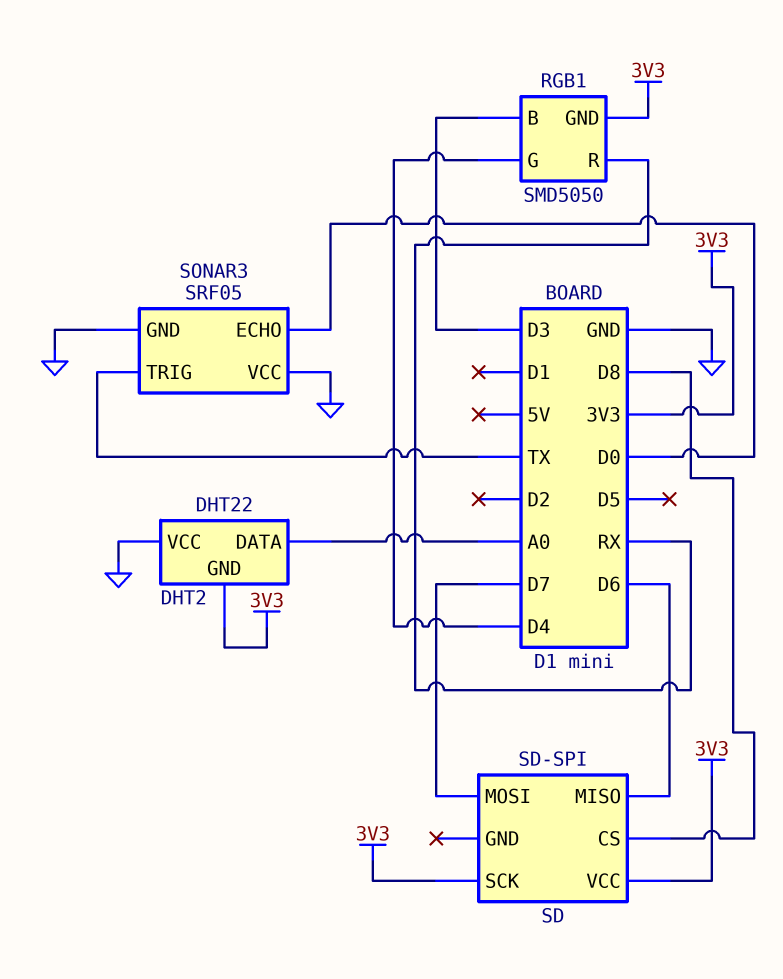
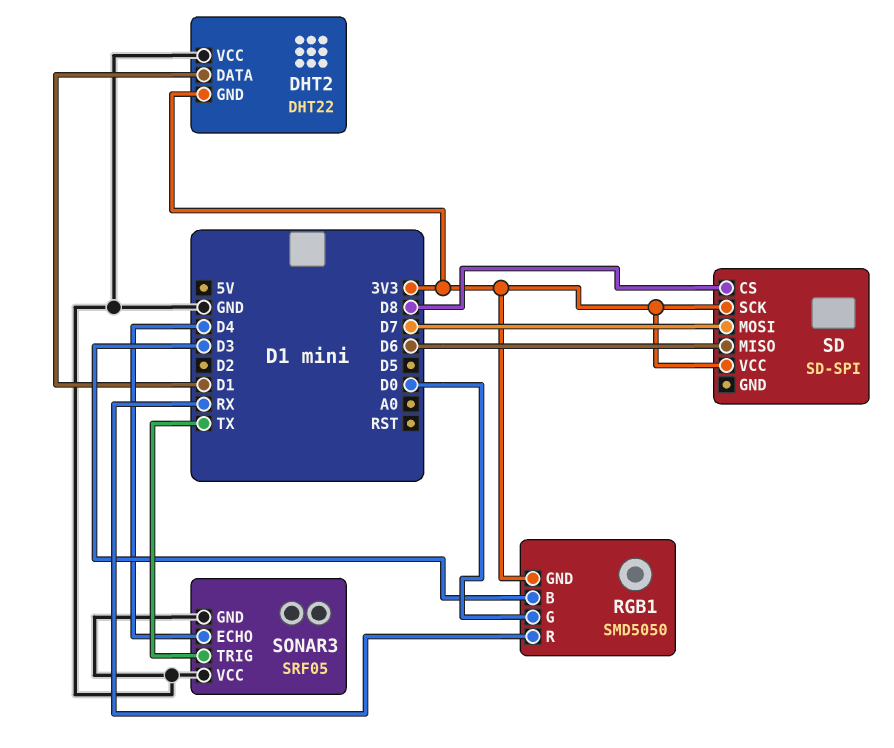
DHT2 pin DATA: A0 -> D1
RGB1 pin G: D4 -> D0
SONAR3 pin ECHO: D0 -> D4

